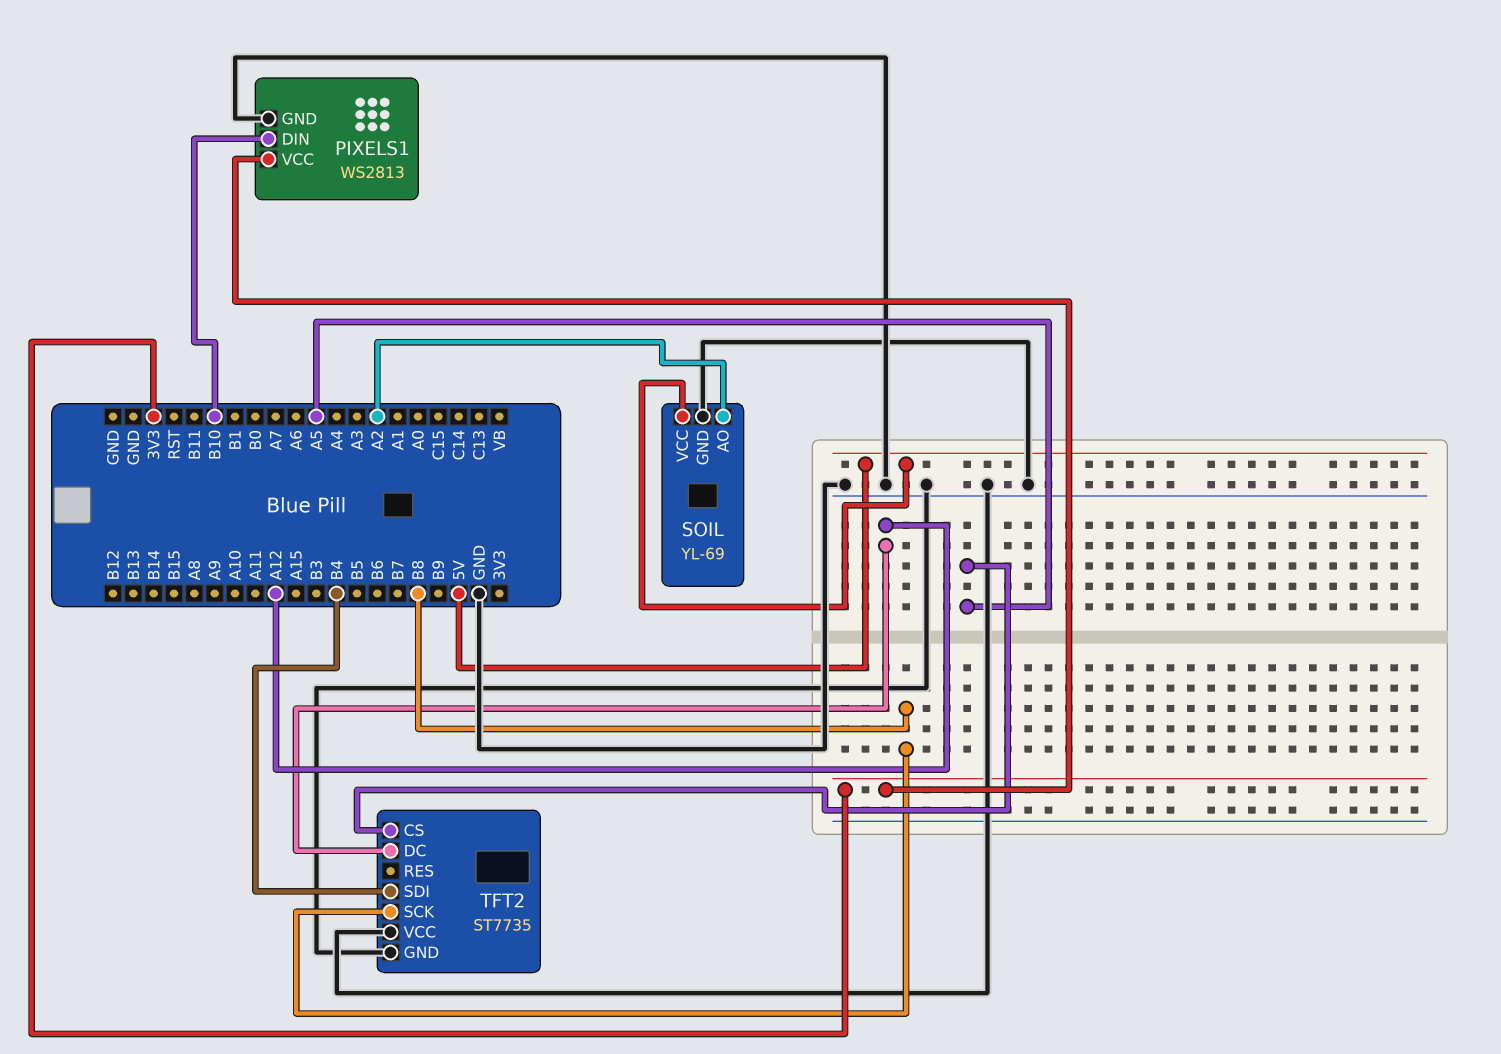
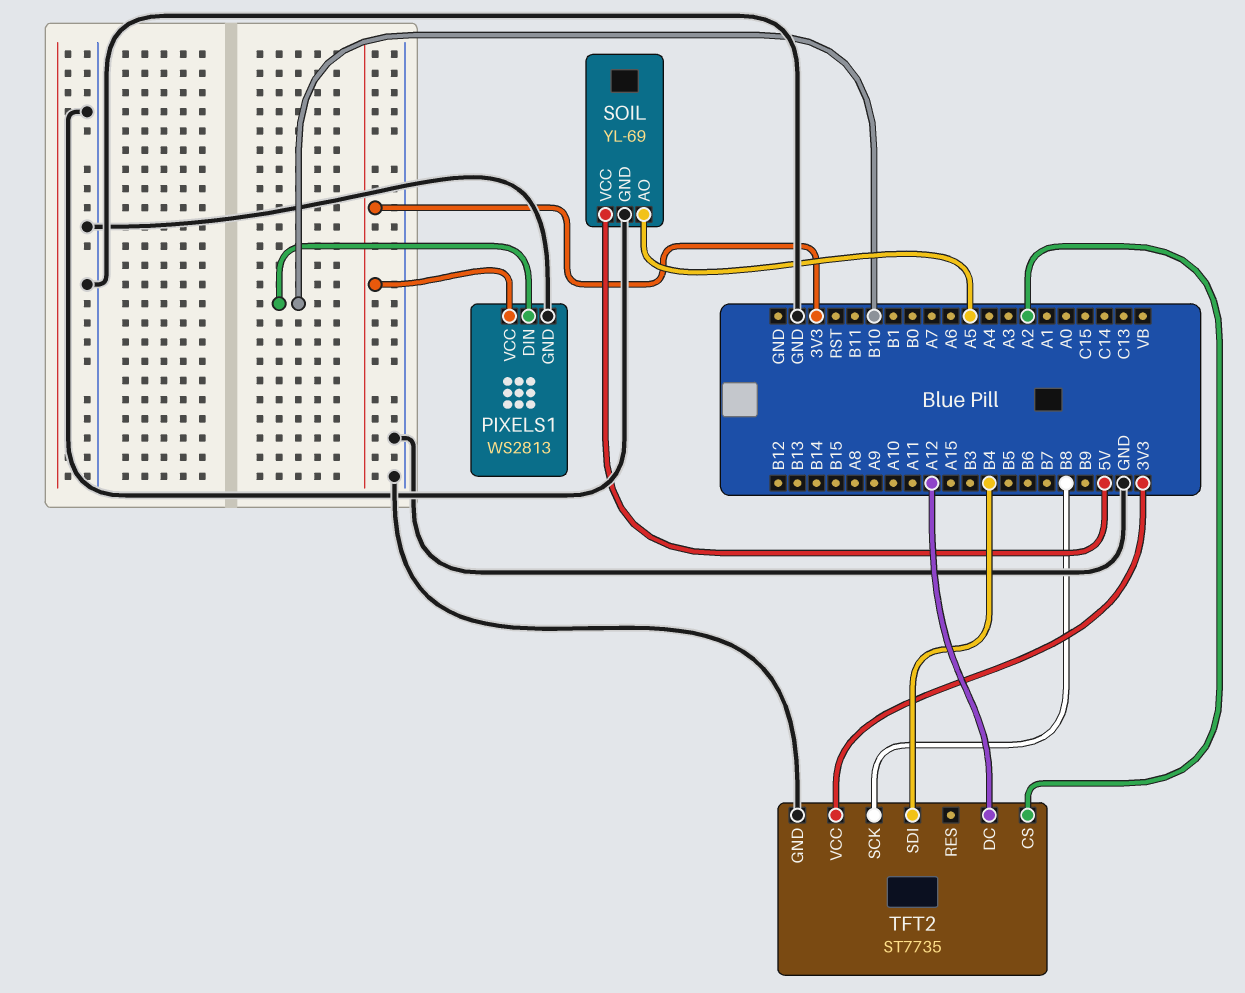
SOIL pin AO: A2 -> A5
TFT2 pin CS: A5 -> A2
TFT2 pin VCC: GND -> 3V3

